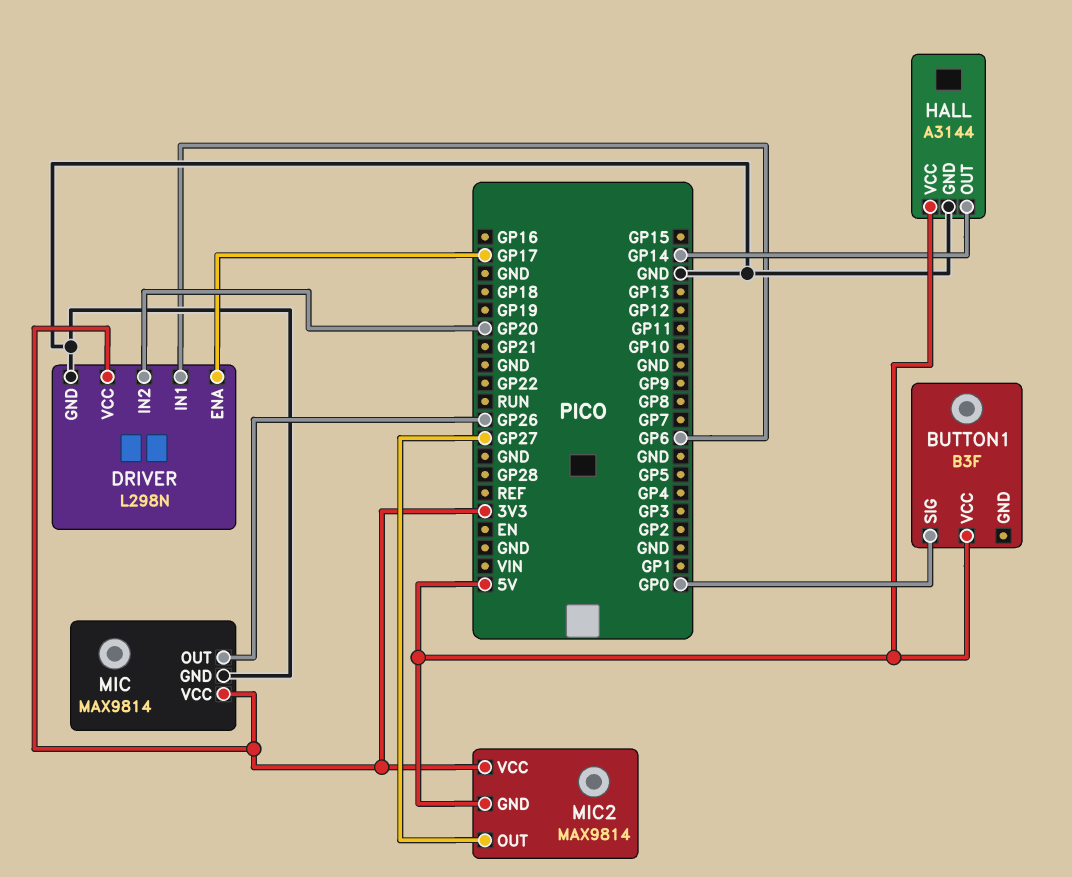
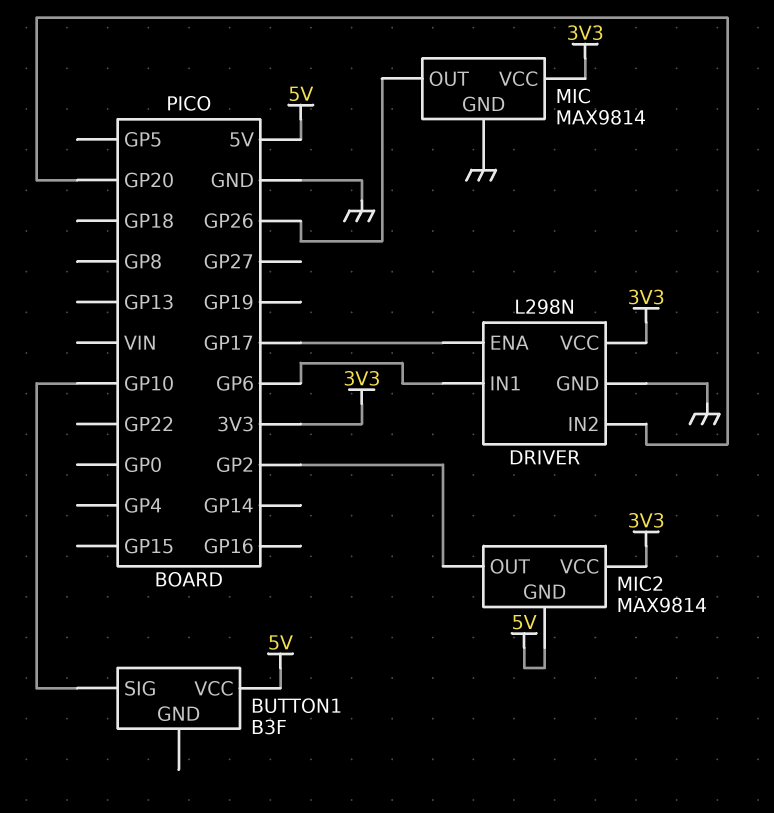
BUTTON1 pin SIG: GP0 -> GP10
HALL: A3144 -> none
HALL pin GND: GND -> none
HALL pin OUT: GP14 -> none
HALL pin VCC: 5V -> none
MIC2 pin OUT: GP27 -> GP2

